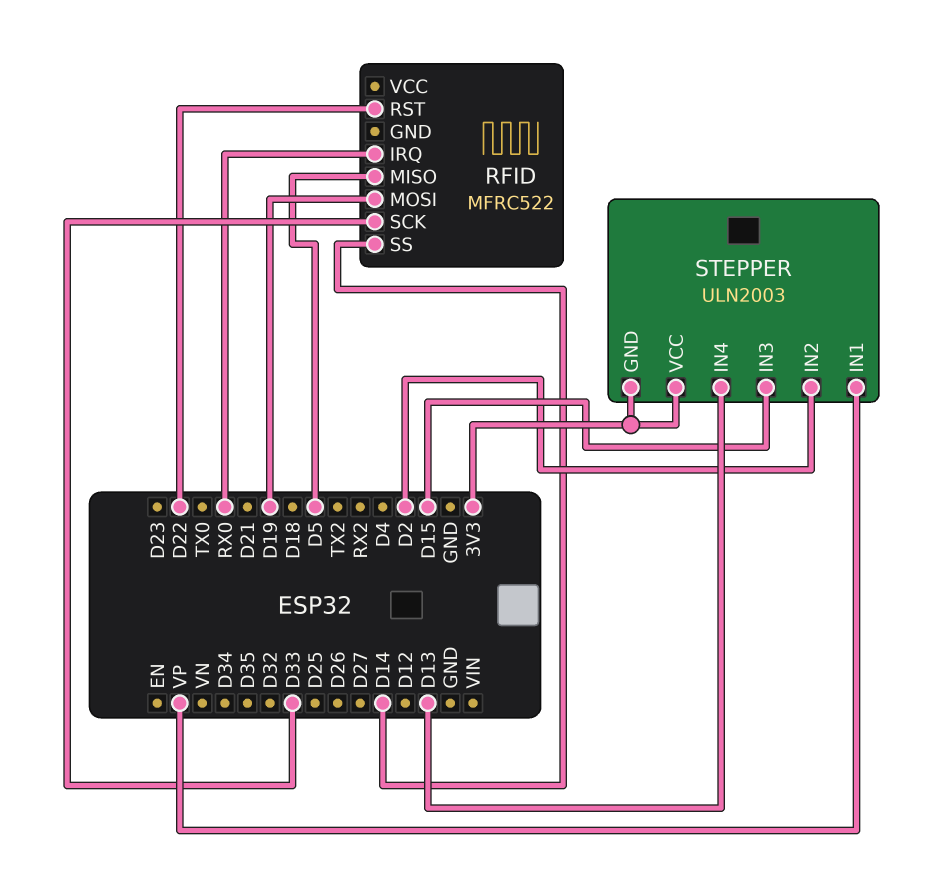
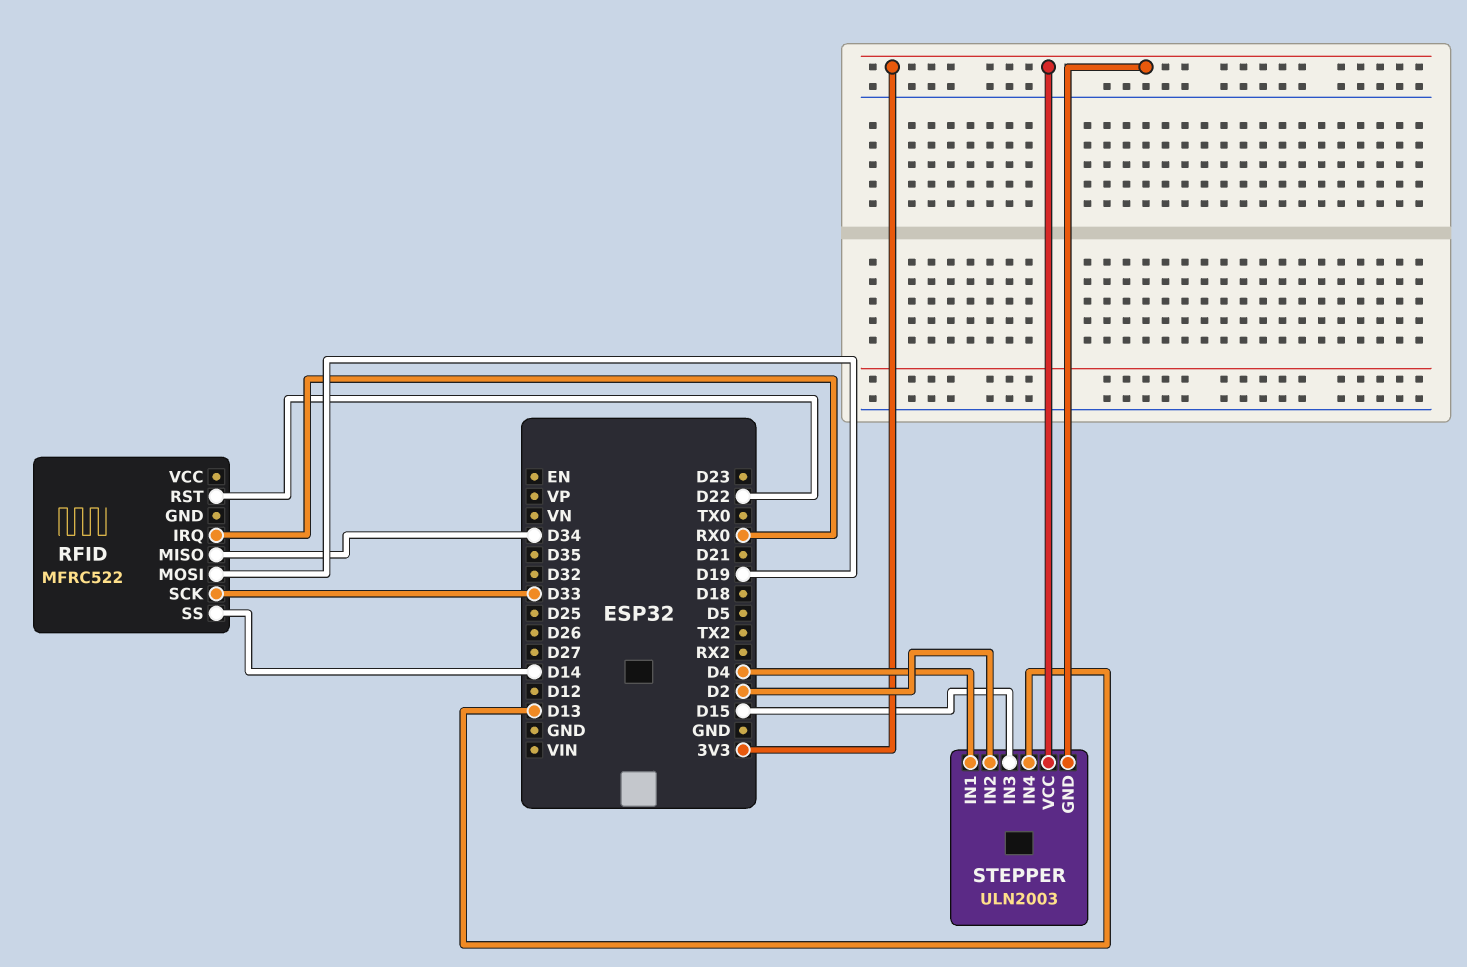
RFID pin MISO: D5 -> D34
STEPPER pin IN1: VP -> D4

